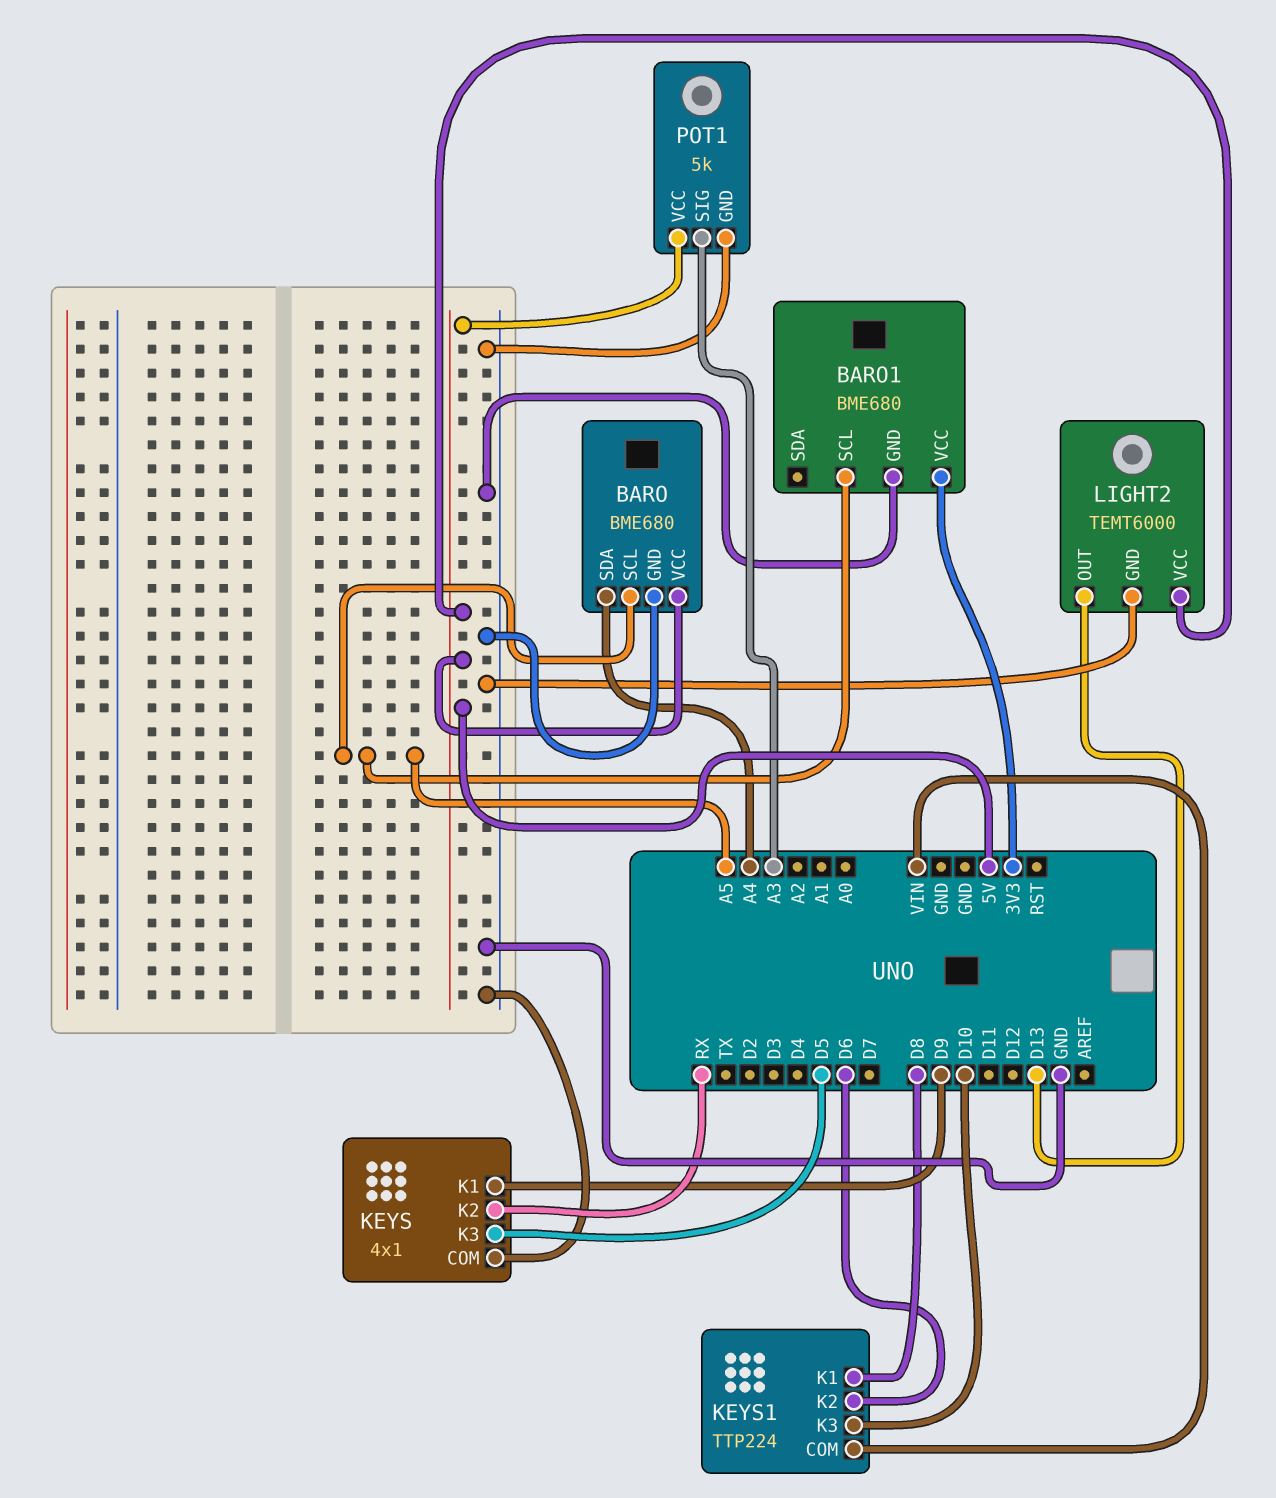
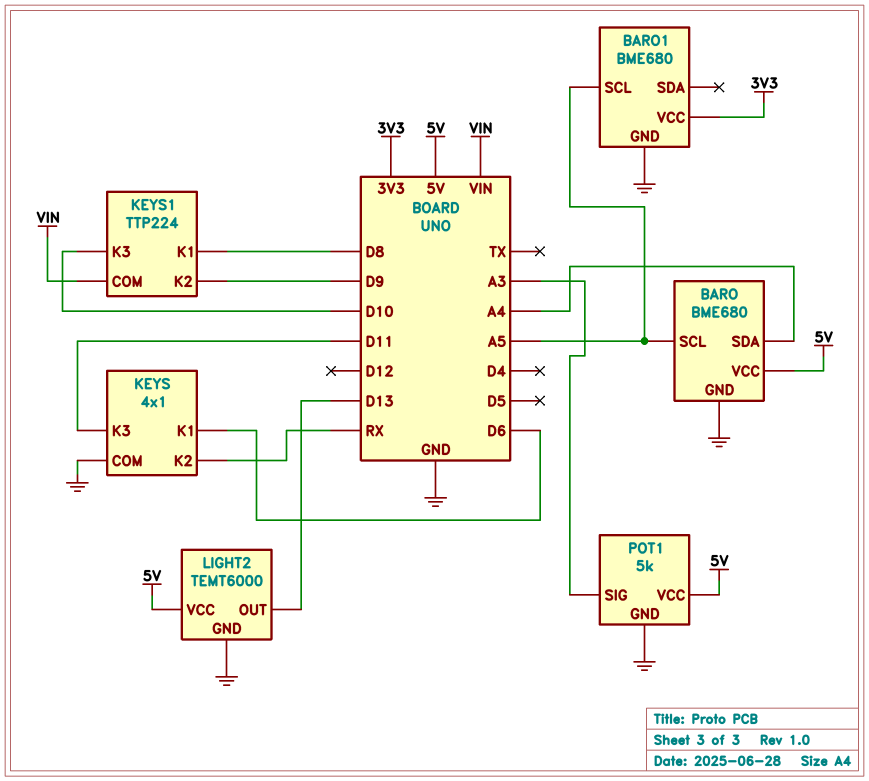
KEYS pin K1: D9 -> D6
KEYS pin K3: D5 -> D11
KEYS1 pin K2: D6 -> D9

